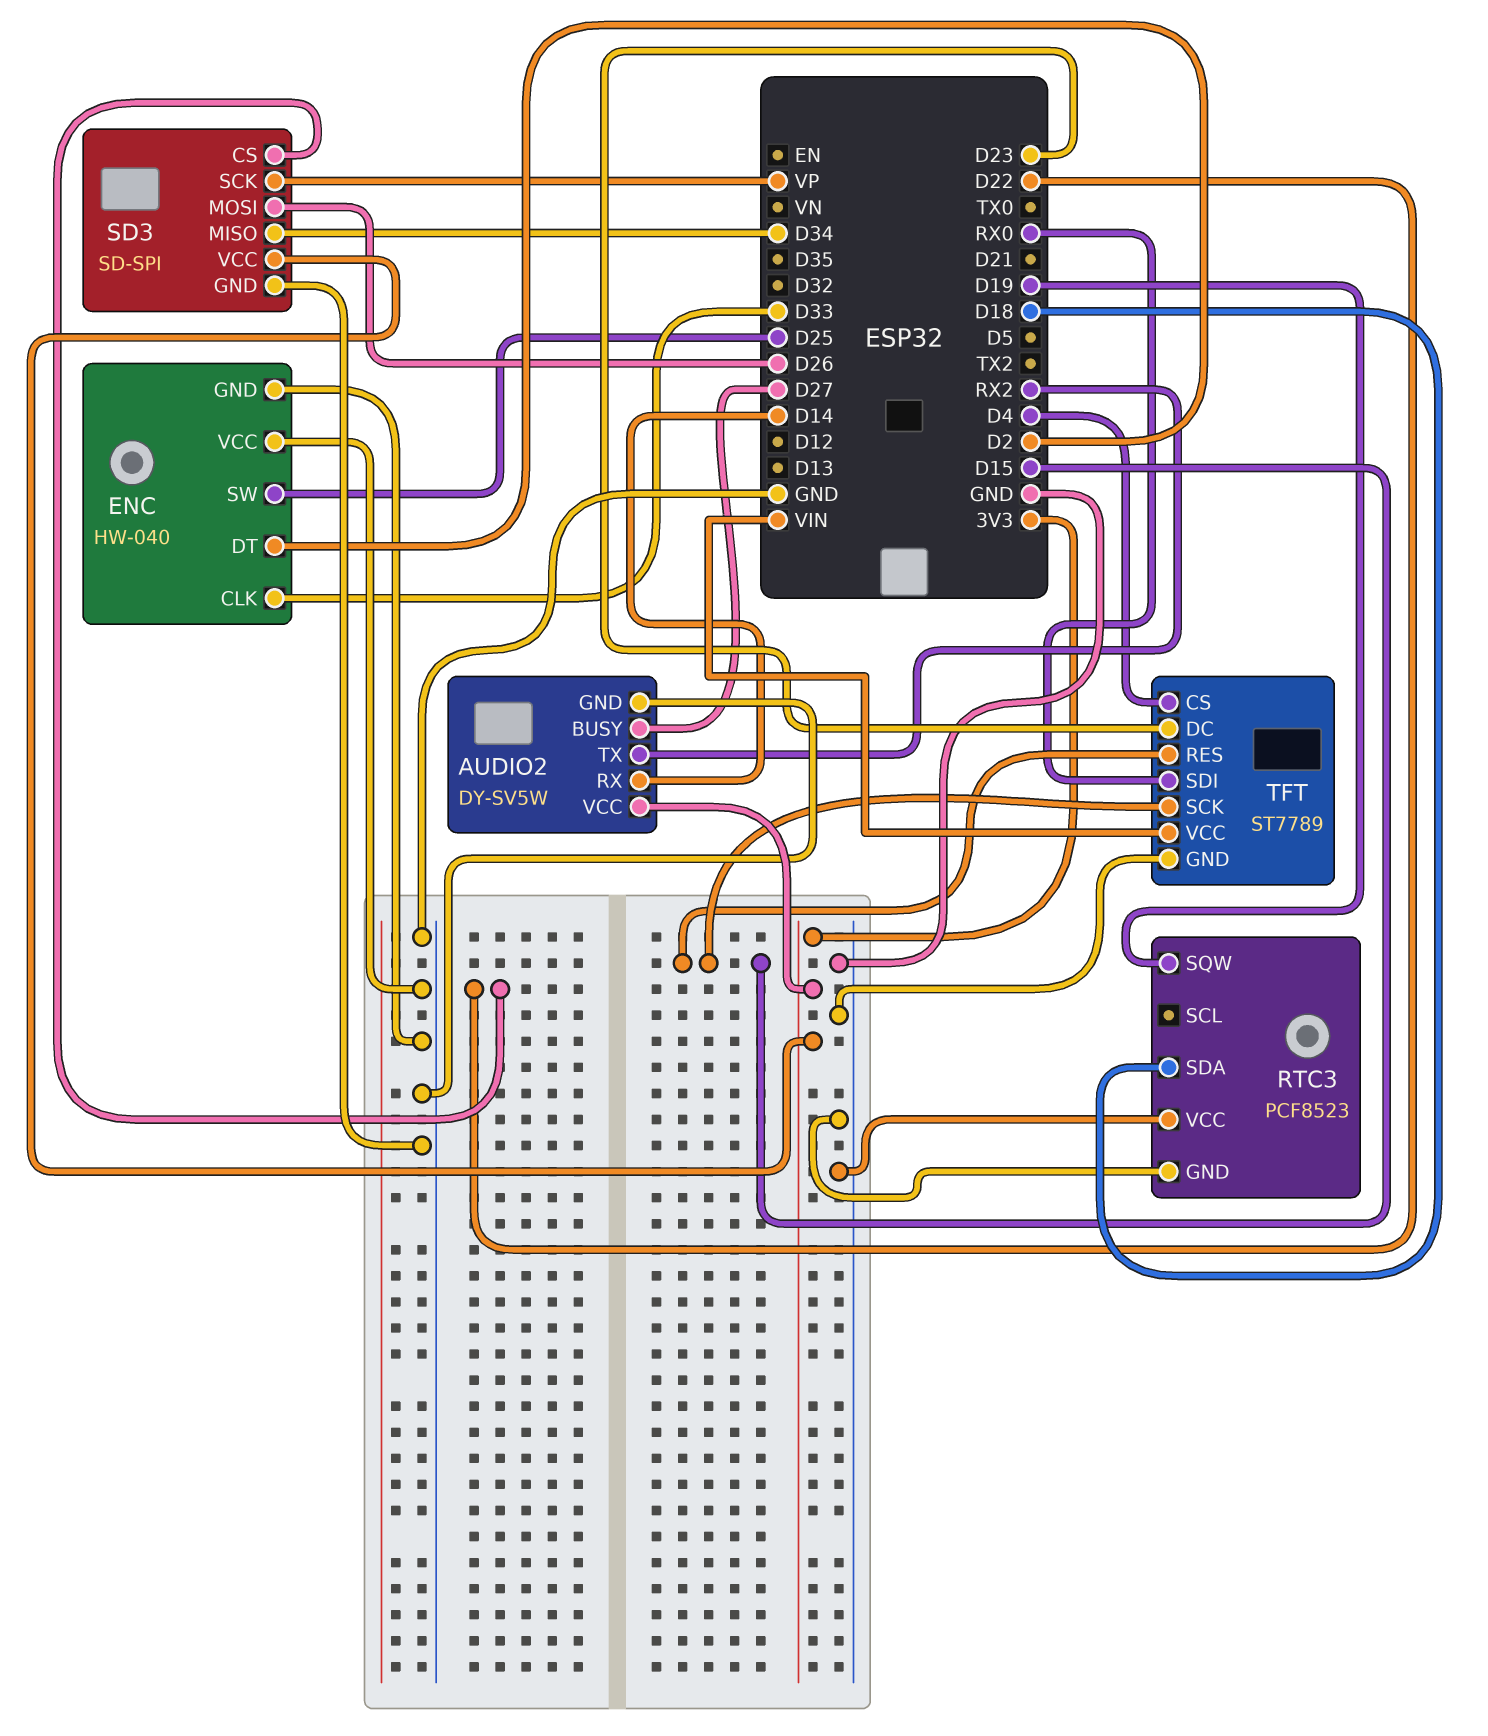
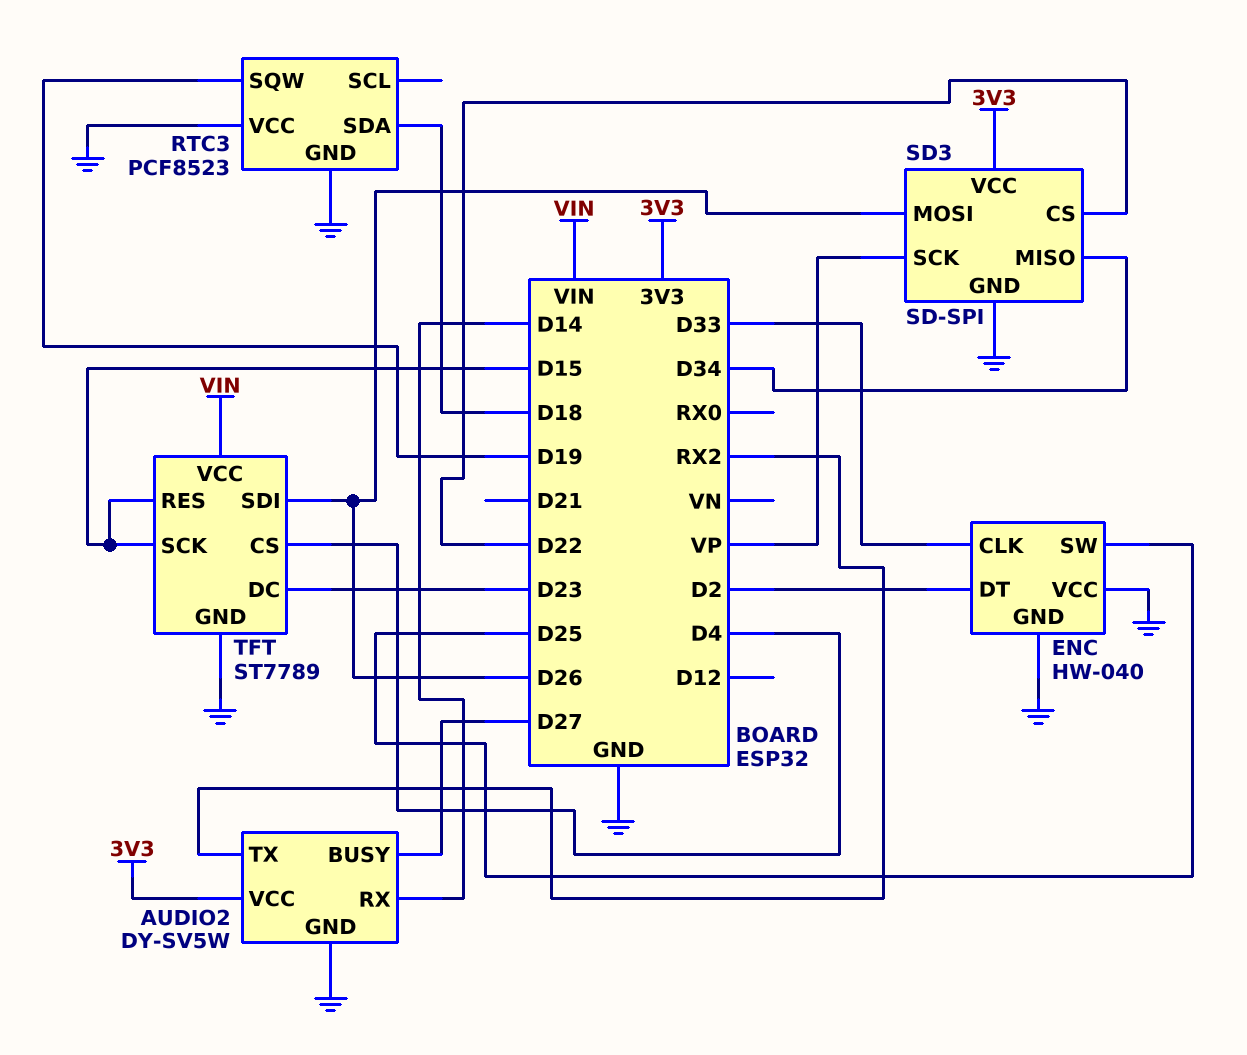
TFT pin SDI: RX0 -> D26

